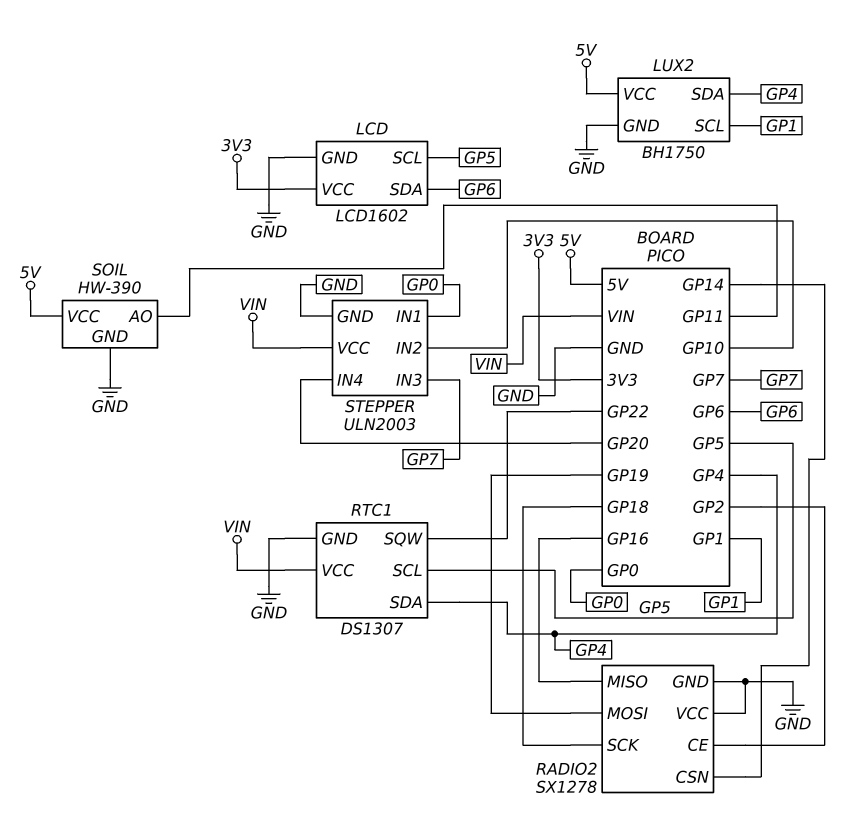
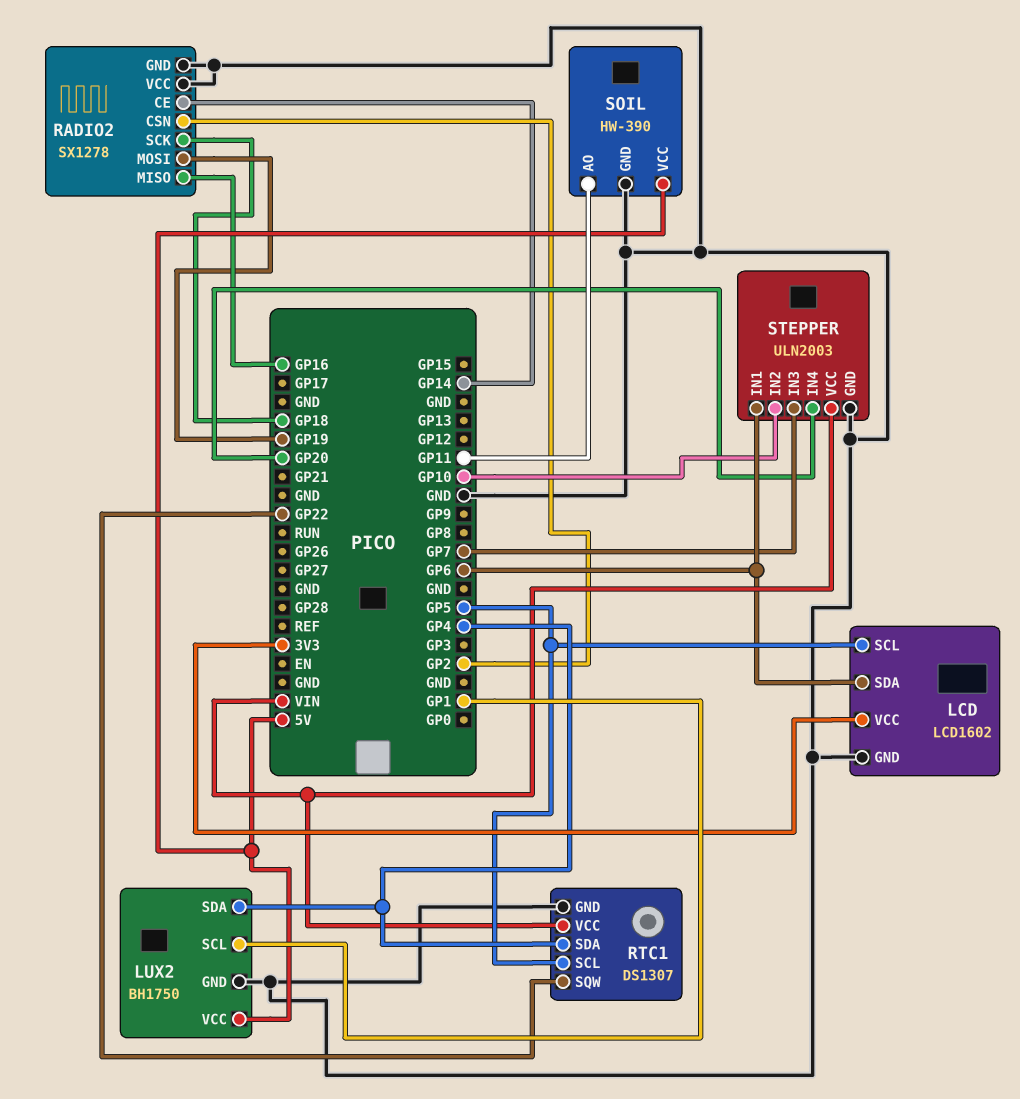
RADIO2 pin CE: GP2 -> GP14
RADIO2 pin CSN: GP14 -> GP2
STEPPER pin IN1: GP0 -> GP6

